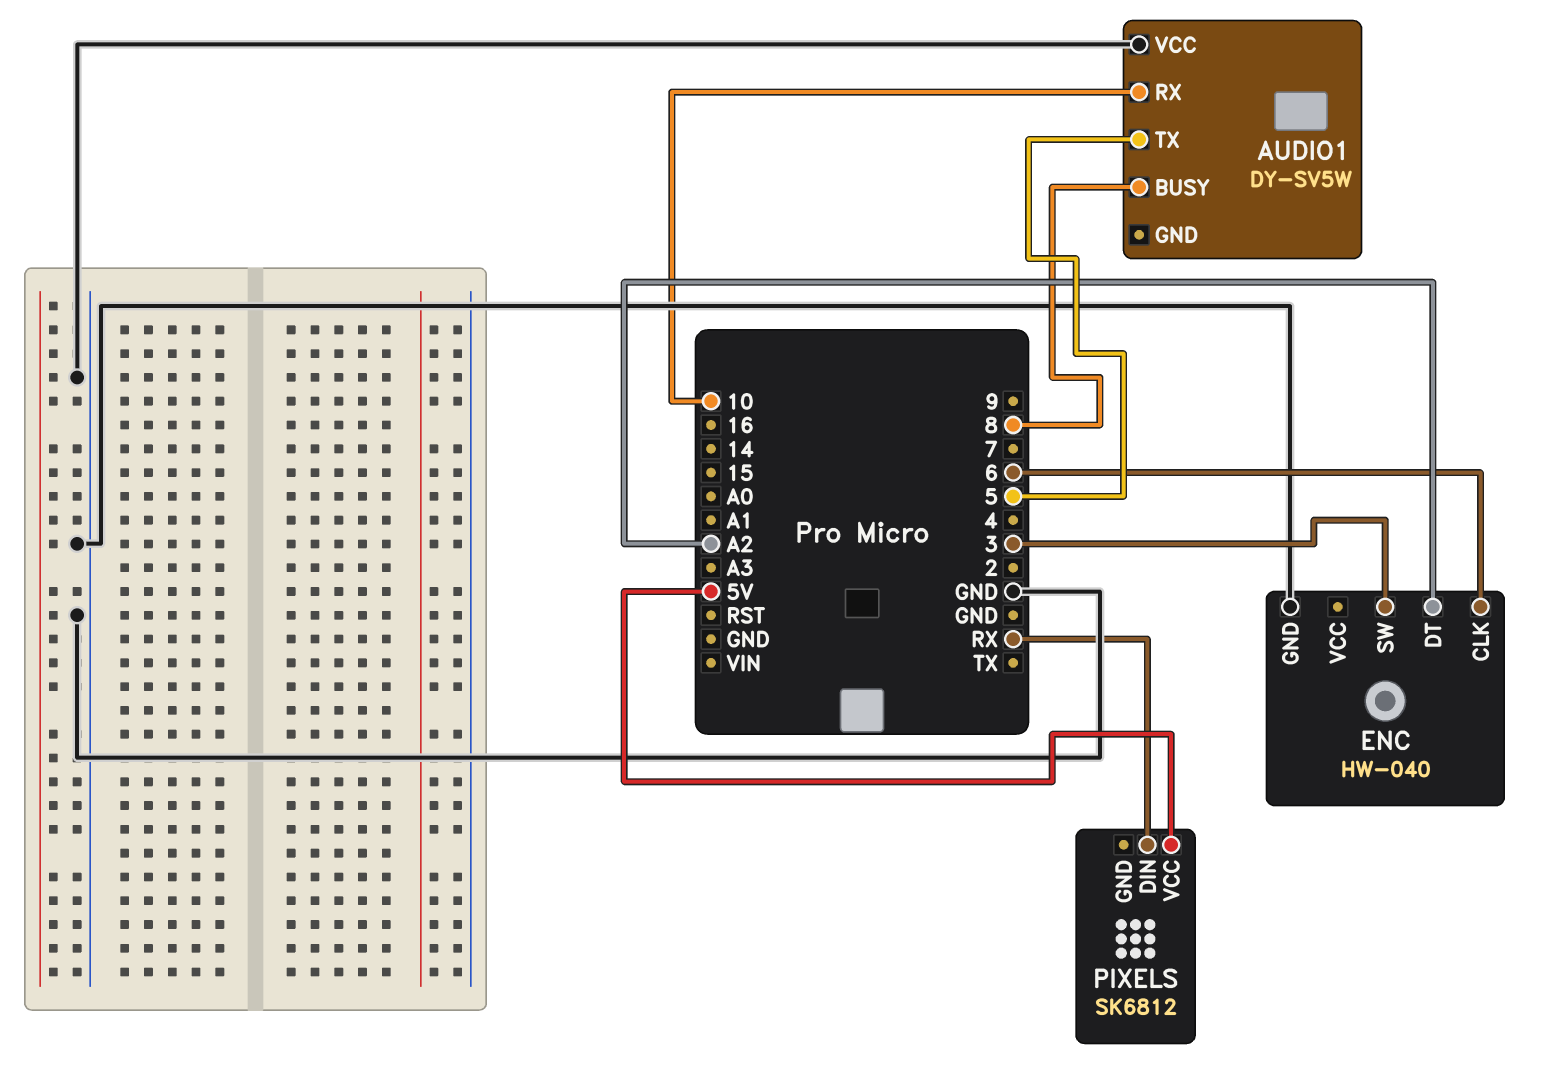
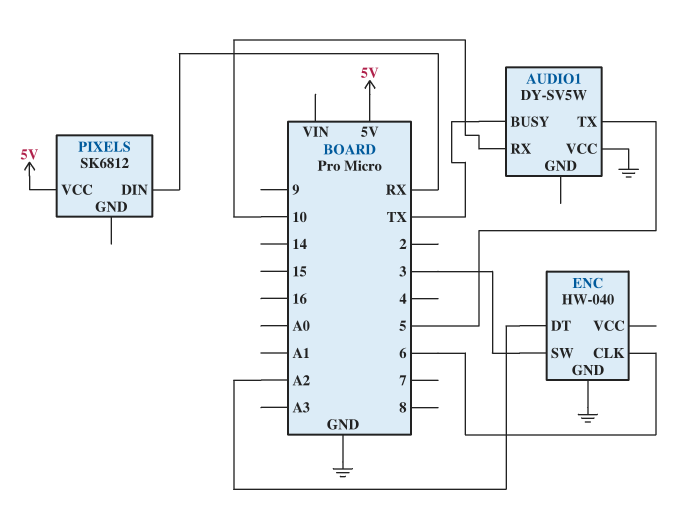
AUDIO1 pin BUSY: 8 -> TX

